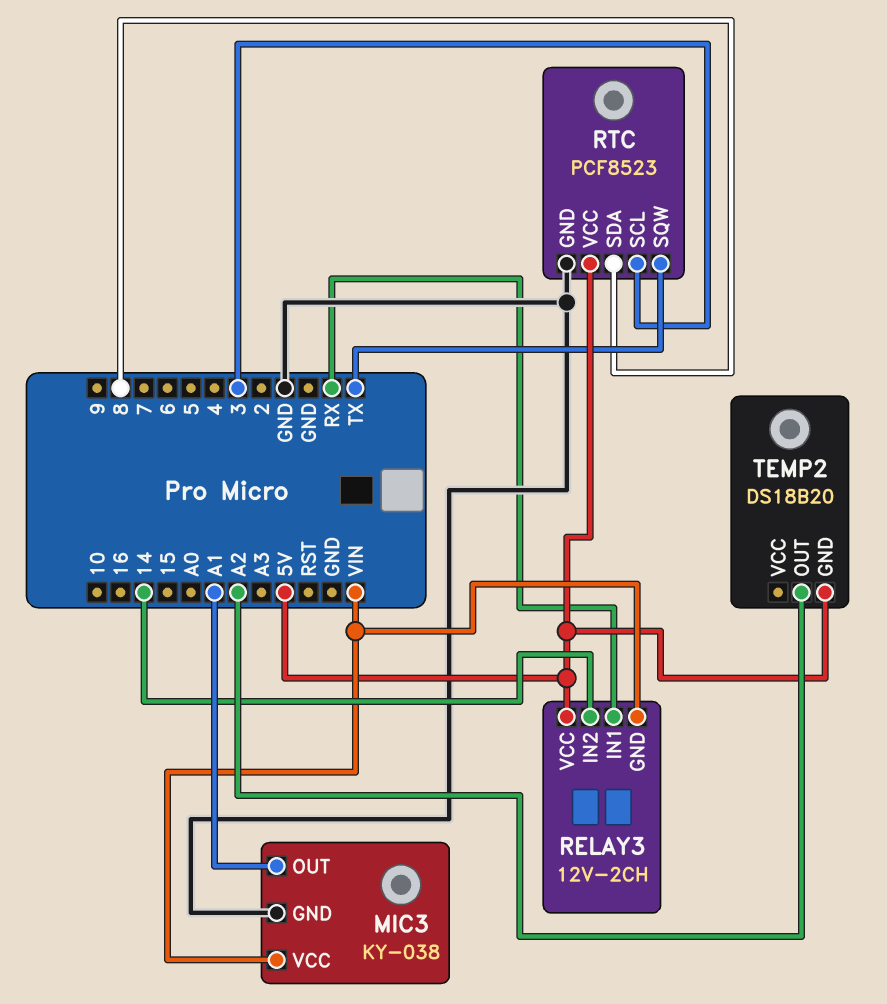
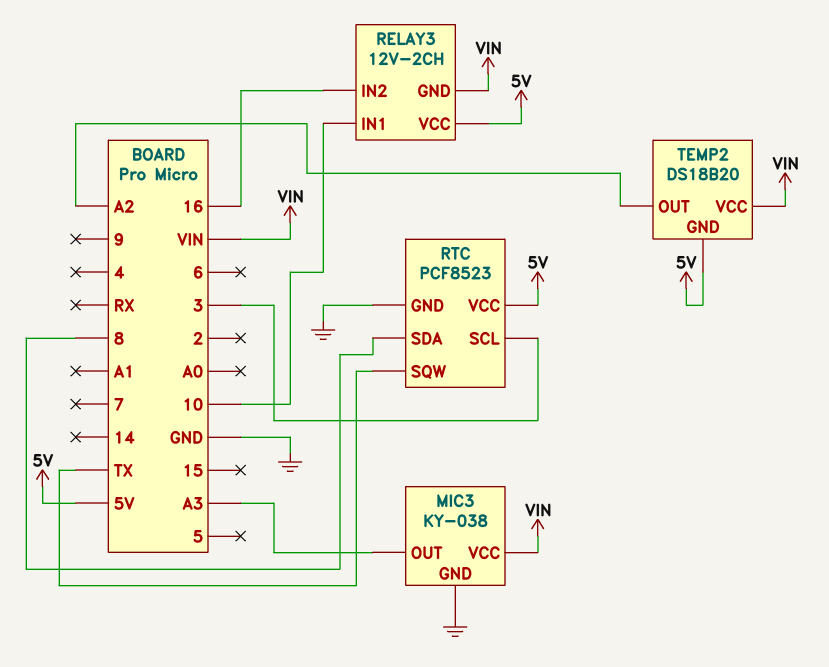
MIC3 pin OUT: A1 -> A3
RELAY3 pin IN1: RX -> 10
RELAY3 pin IN2: 14 -> 16
TEMP2 pin VCC: none -> VIN

